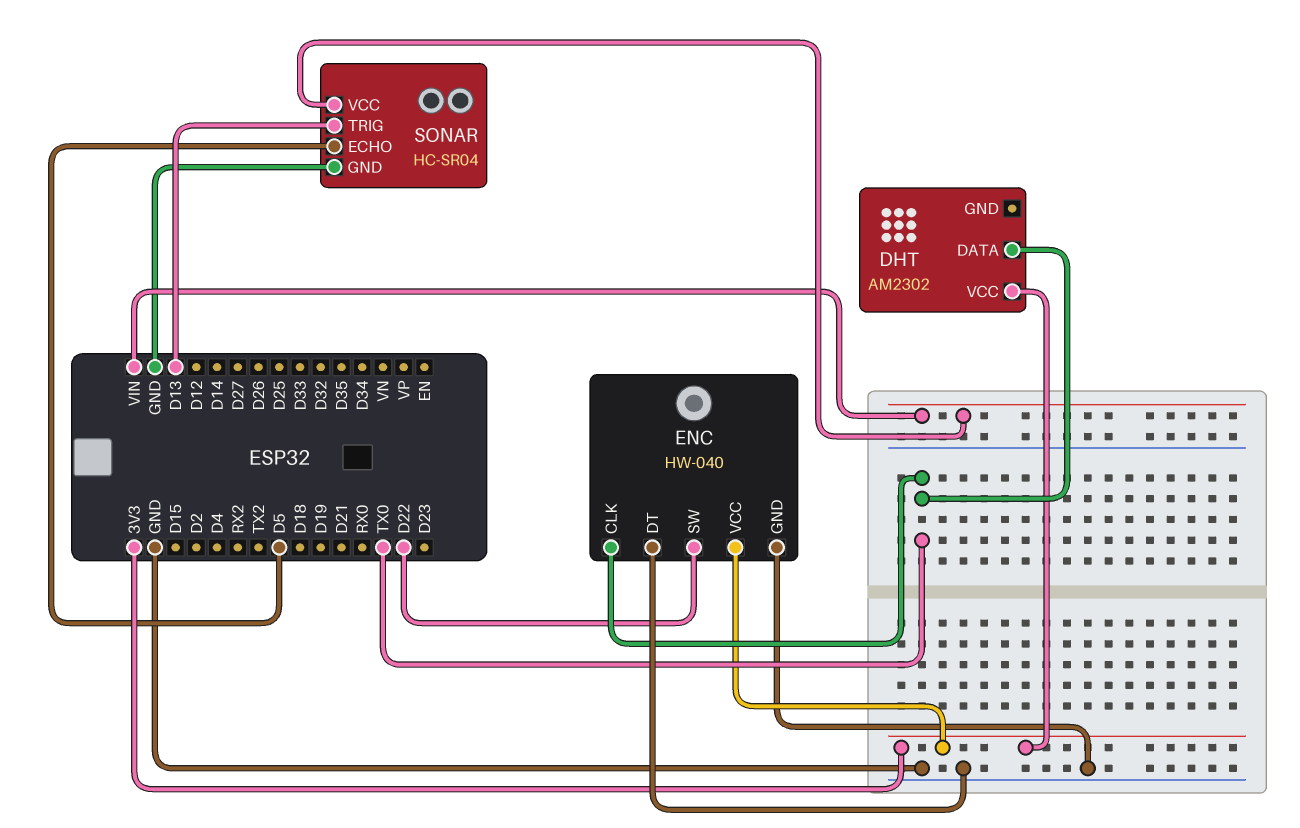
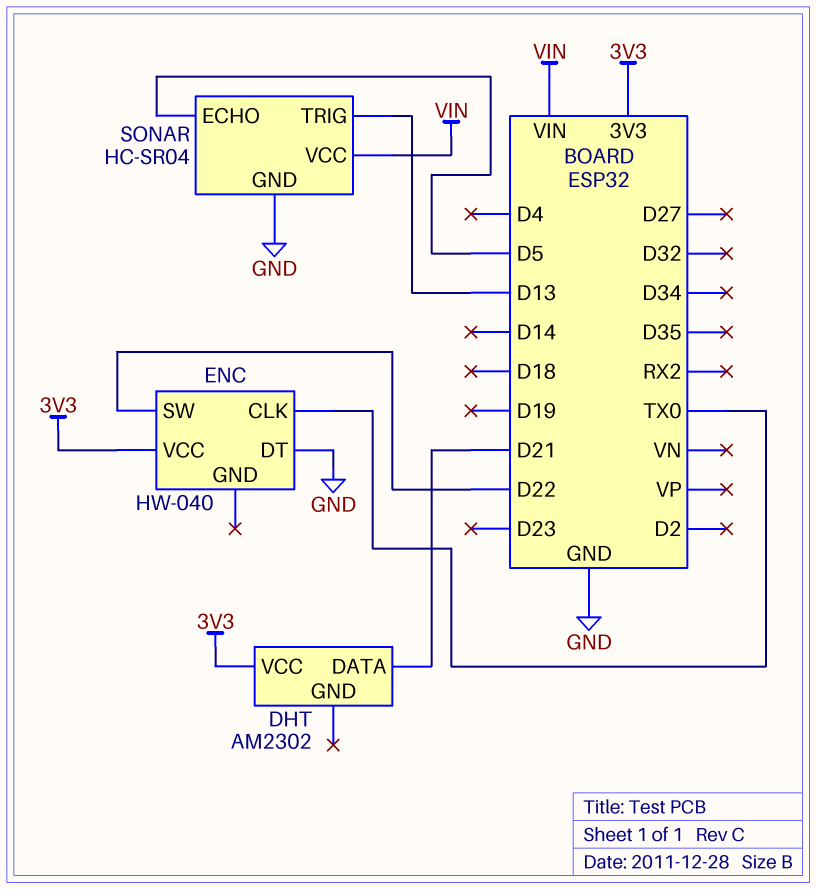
DHT pin DATA: TX0 -> D21
ENC pin GND: GND -> none

